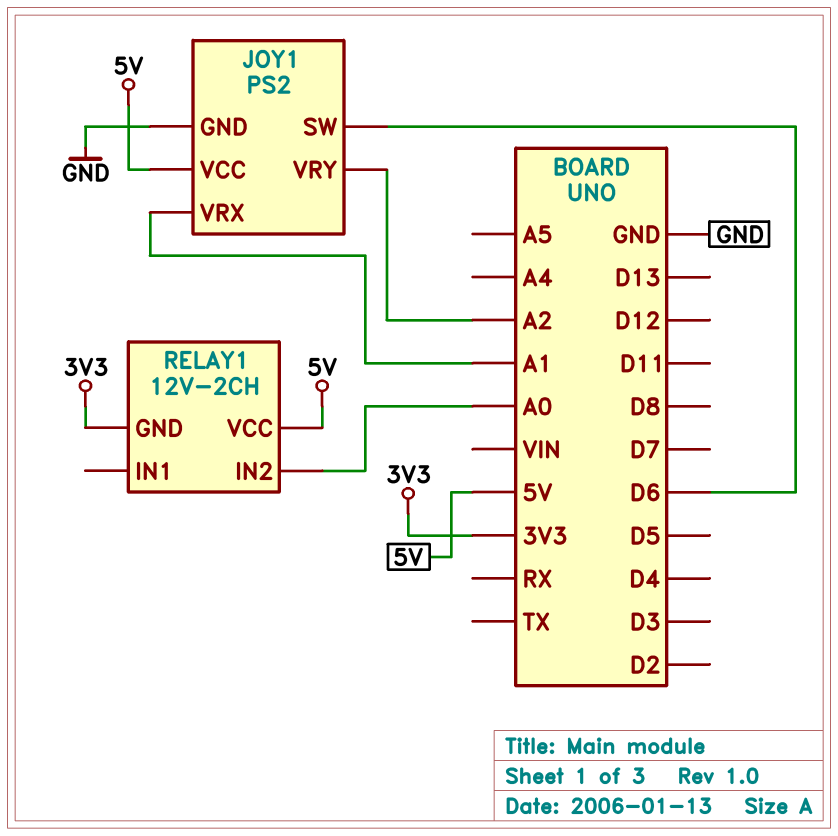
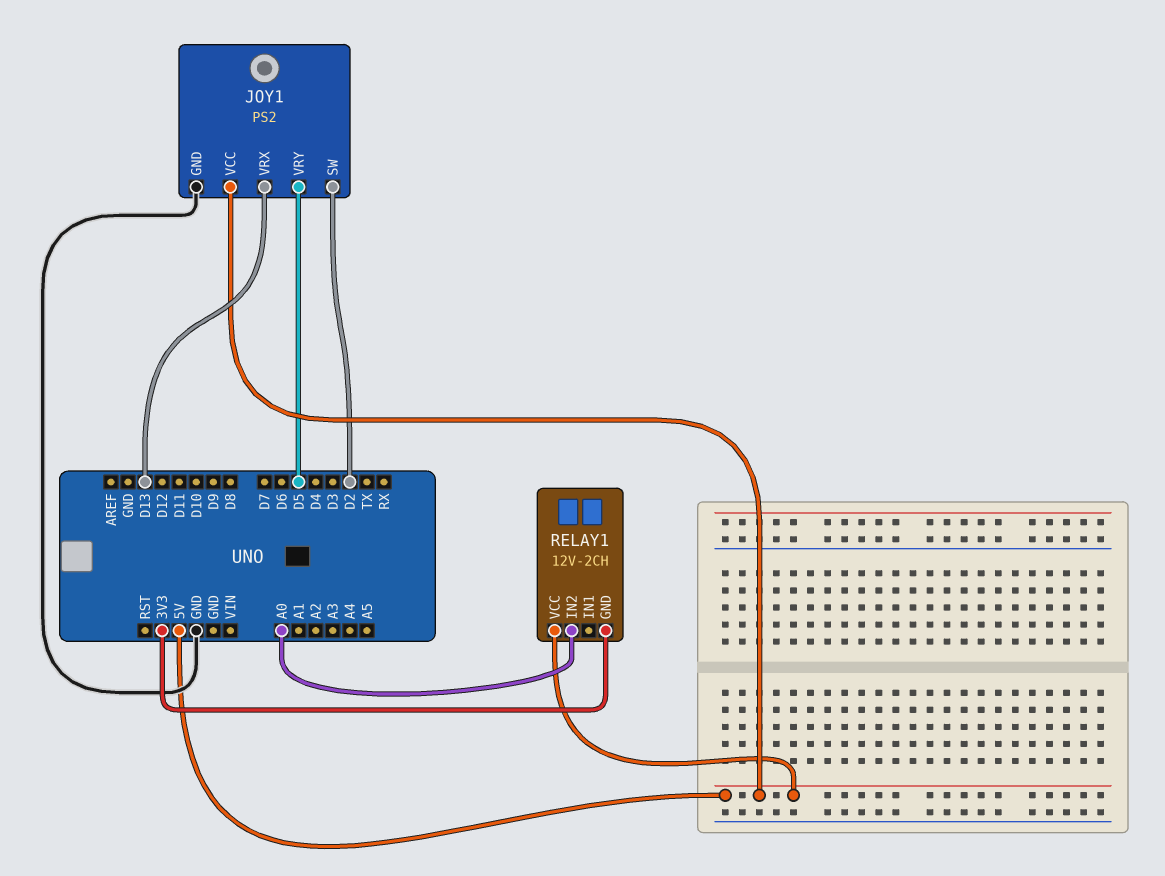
JOY1 pin SW: D6 -> D2
JOY1 pin VRX: A1 -> D13
JOY1 pin VRY: A2 -> D5

